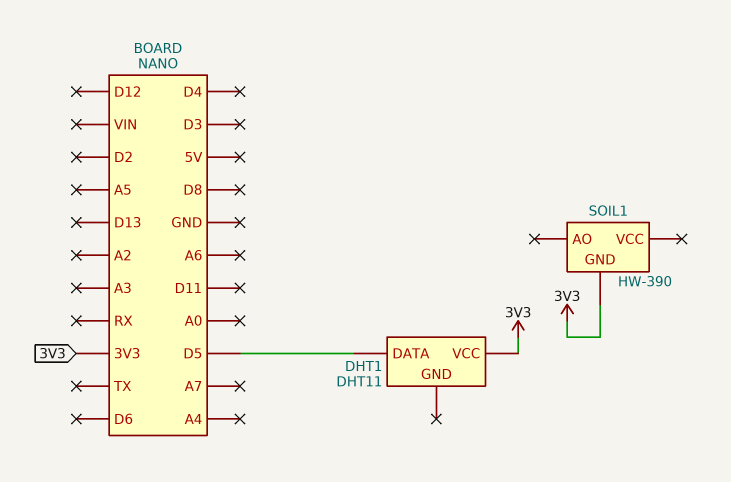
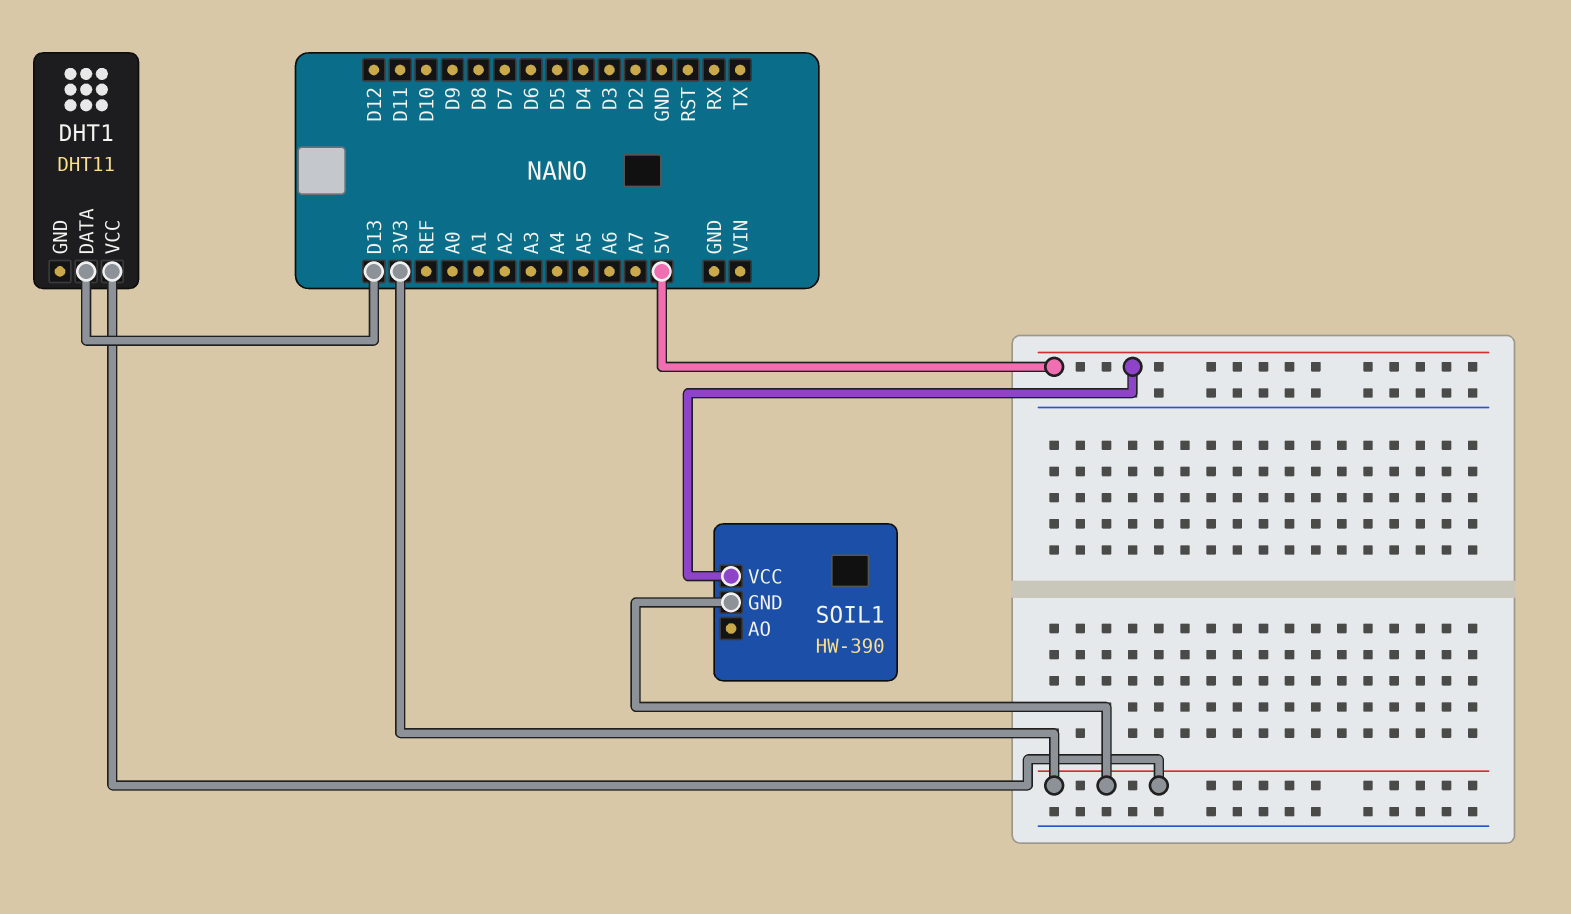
DHT1 pin DATA: D5 -> D13
SOIL1 pin VCC: none -> 5V

